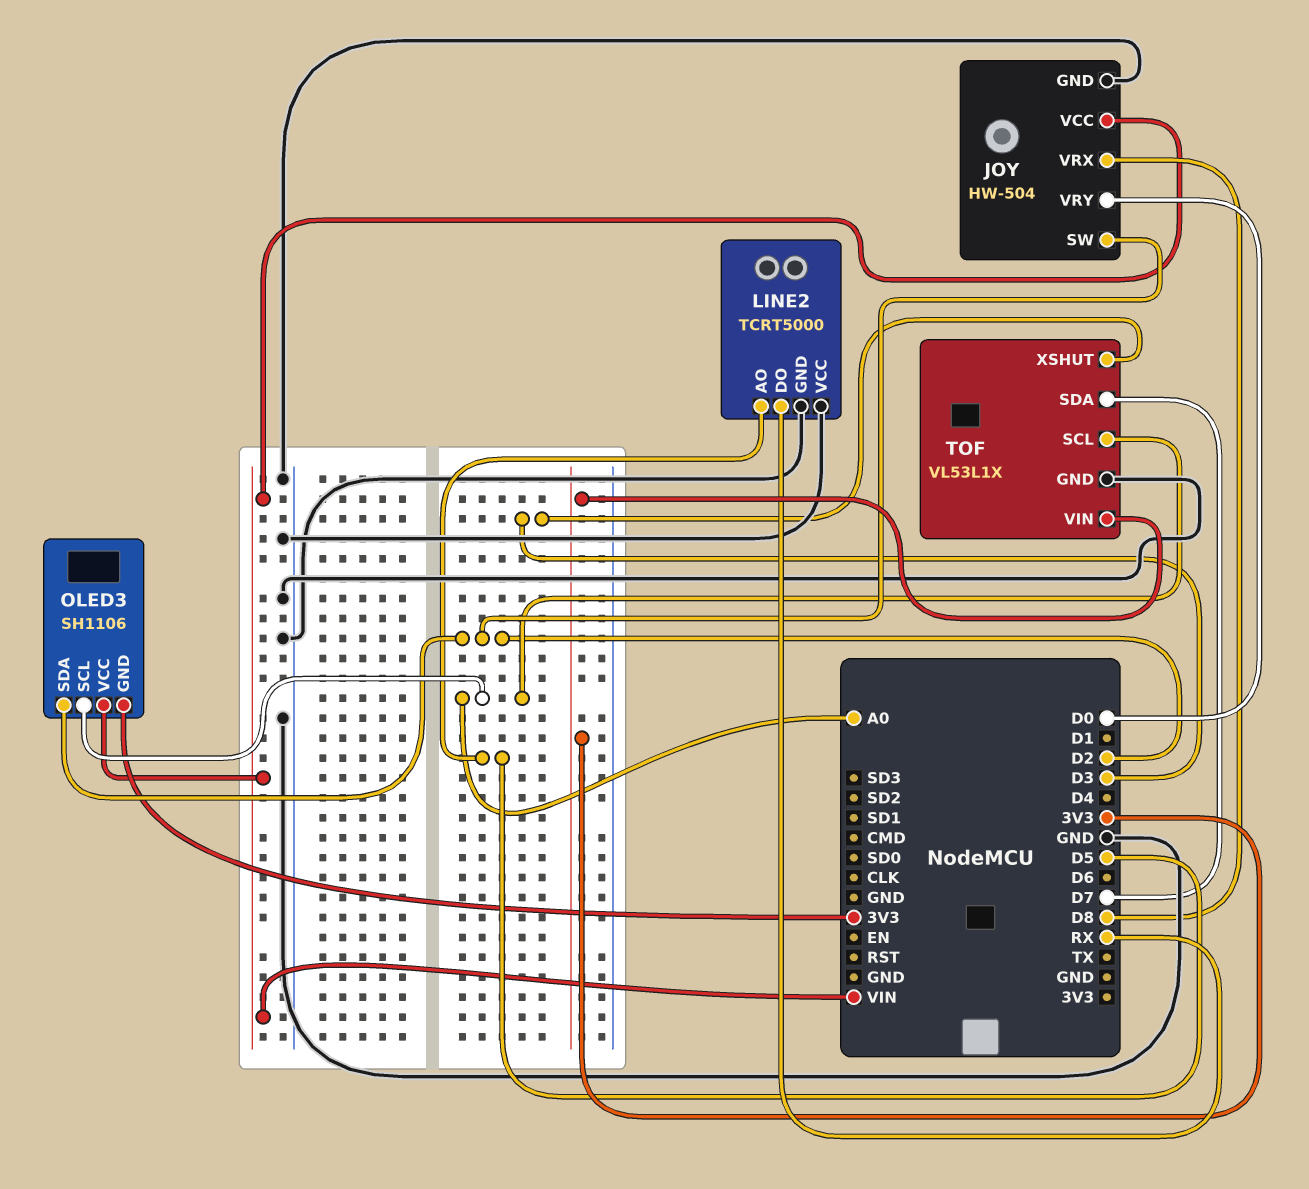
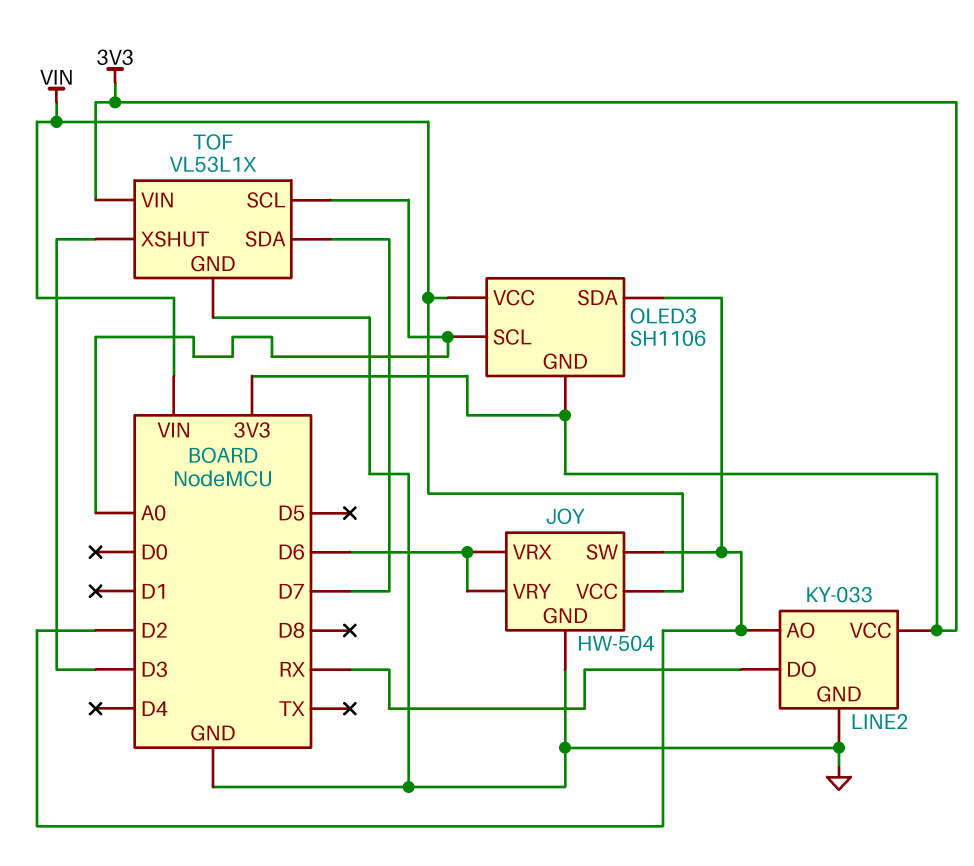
JOY pin VRX: D8 -> D6
JOY pin VRY: D0 -> D6
LINE2: TCRT5000 -> KY-033
LINE2 pin AO: D5 -> D2
LINE2 pin VCC: GND -> 3V3

